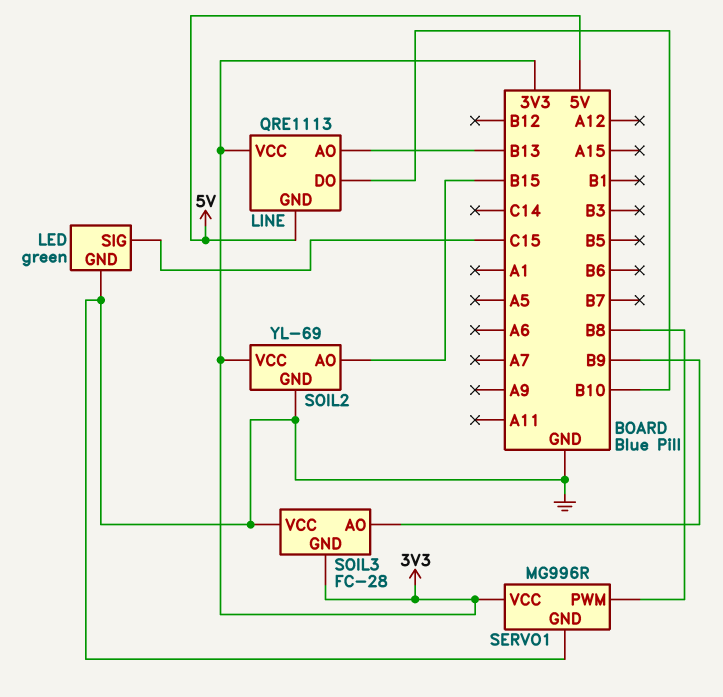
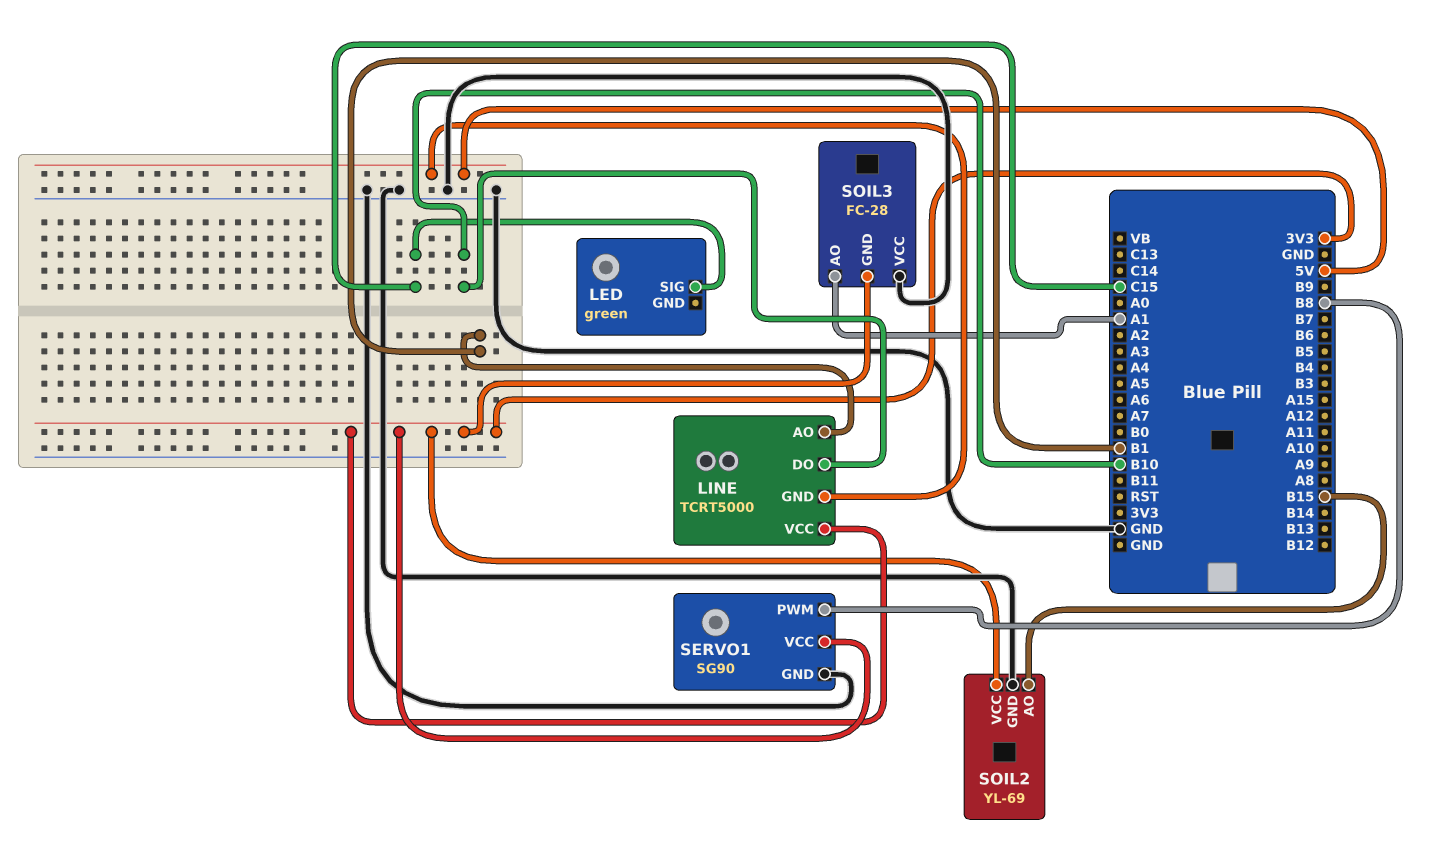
LED pin GND: GND -> none
LINE: QRE1113 -> TCRT5000
LINE pin AO: B13 -> B1
SERVO1: MG996R -> SG90
SOIL3 pin AO: B9 -> A1

